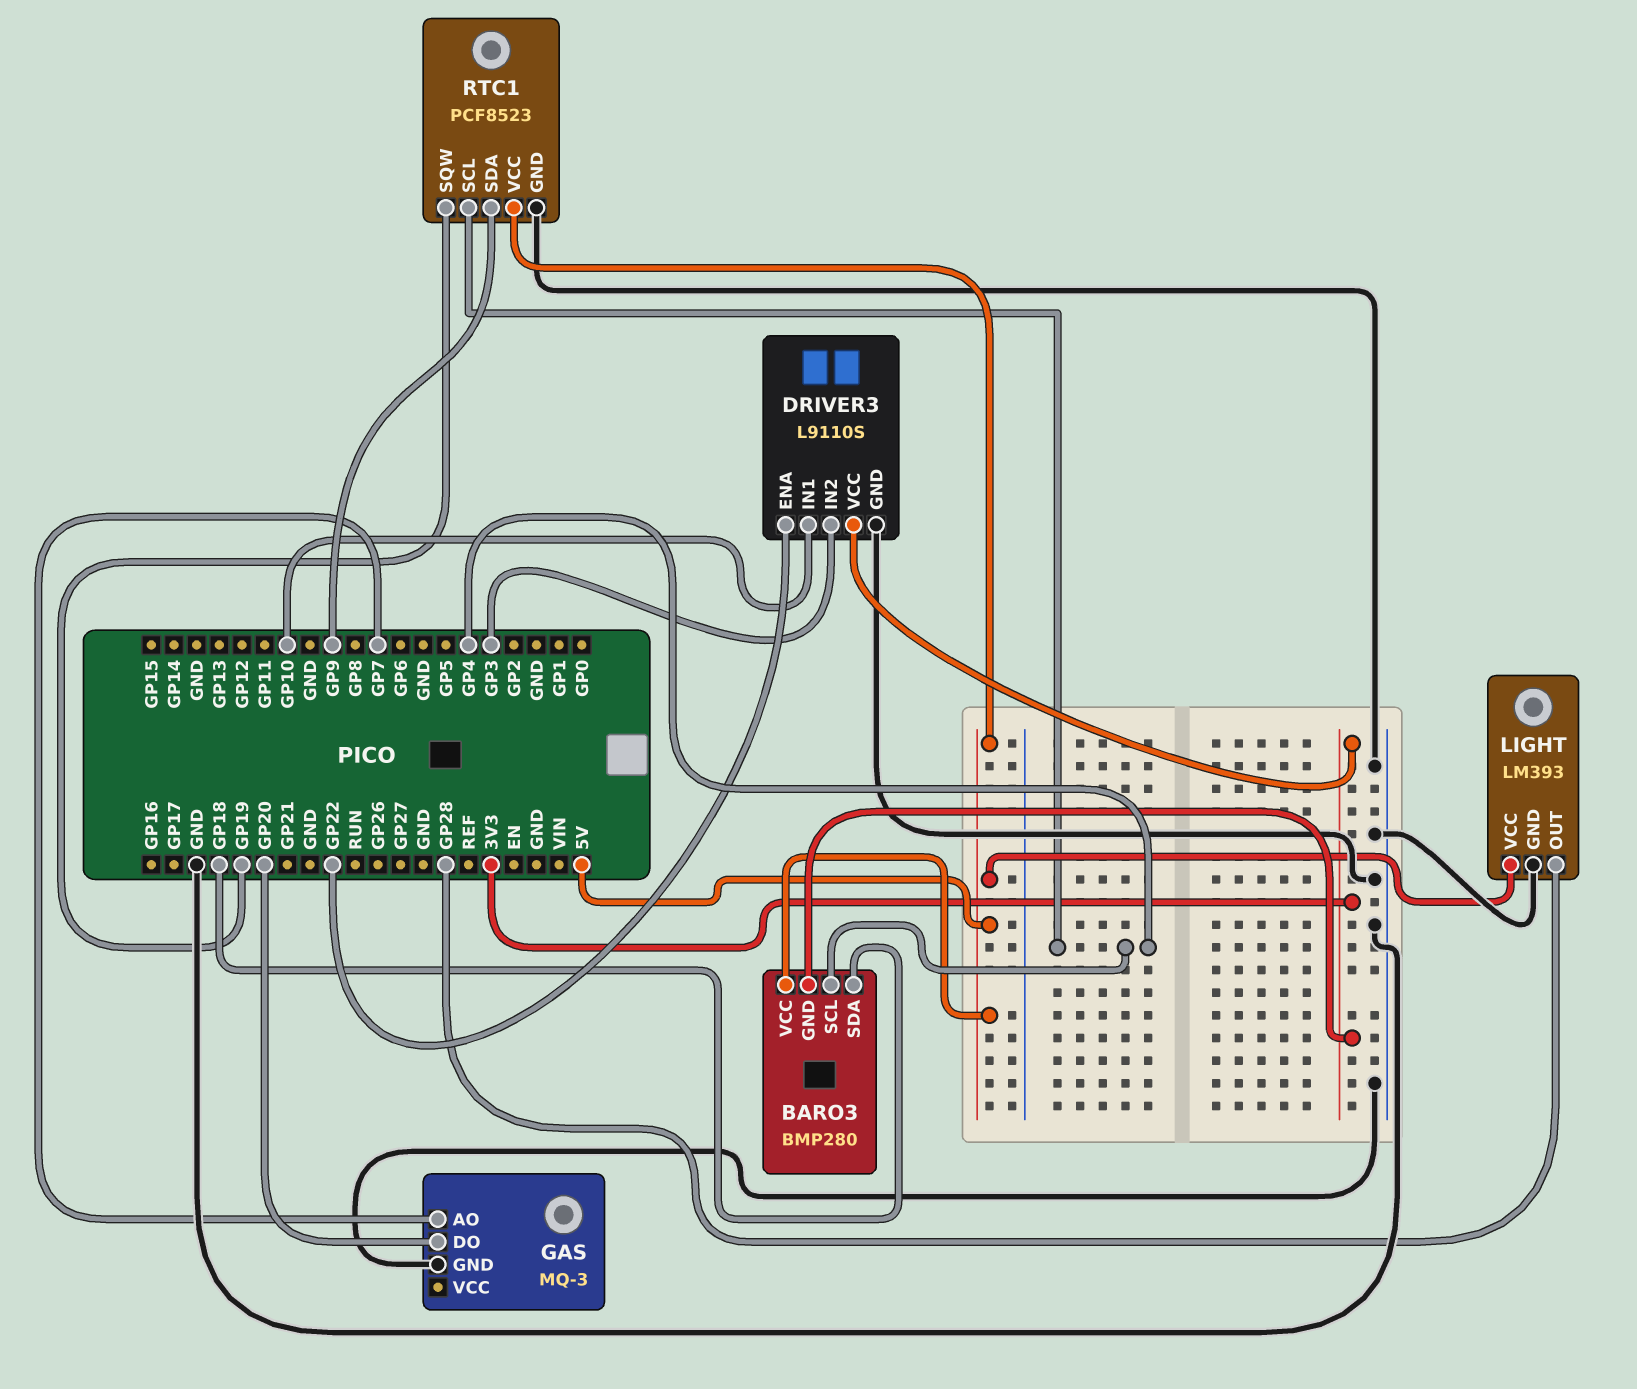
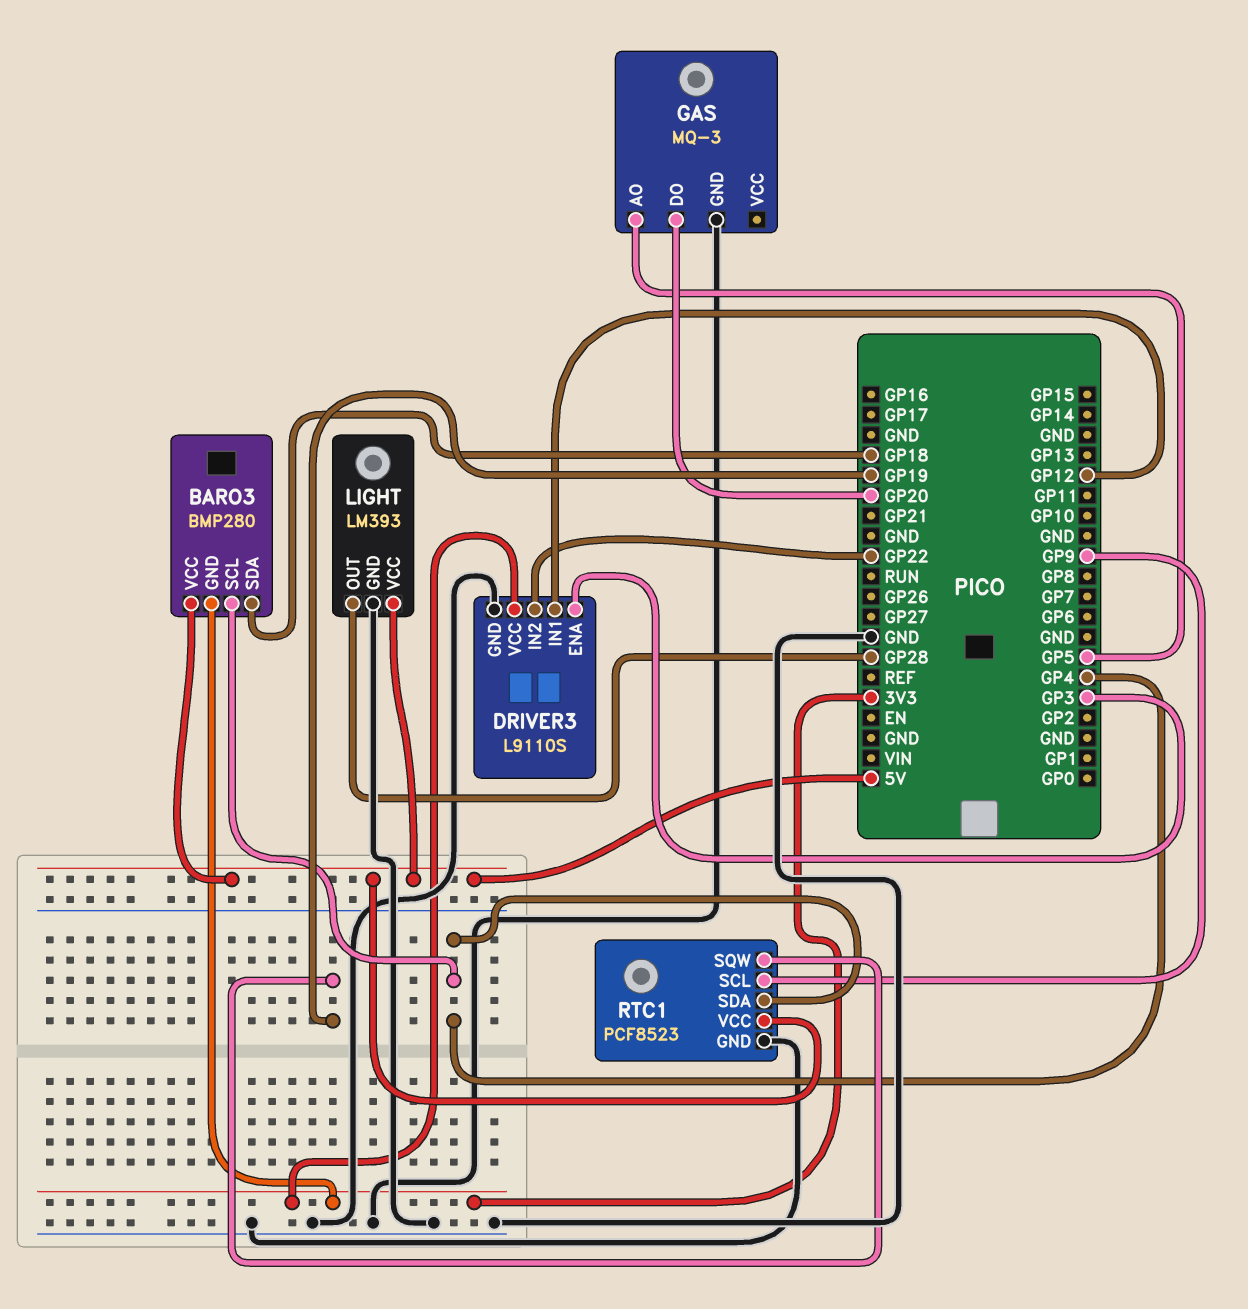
DRIVER3 pin ENA: GP22 -> GP3
DRIVER3 pin IN1: GP10 -> GP12
DRIVER3 pin IN2: GP3 -> GP22
GAS pin AO: GP7 -> GP5
RTC1 pin SCL: GP4 -> GP9
RTC1 pin SDA: GP9 -> GP4

